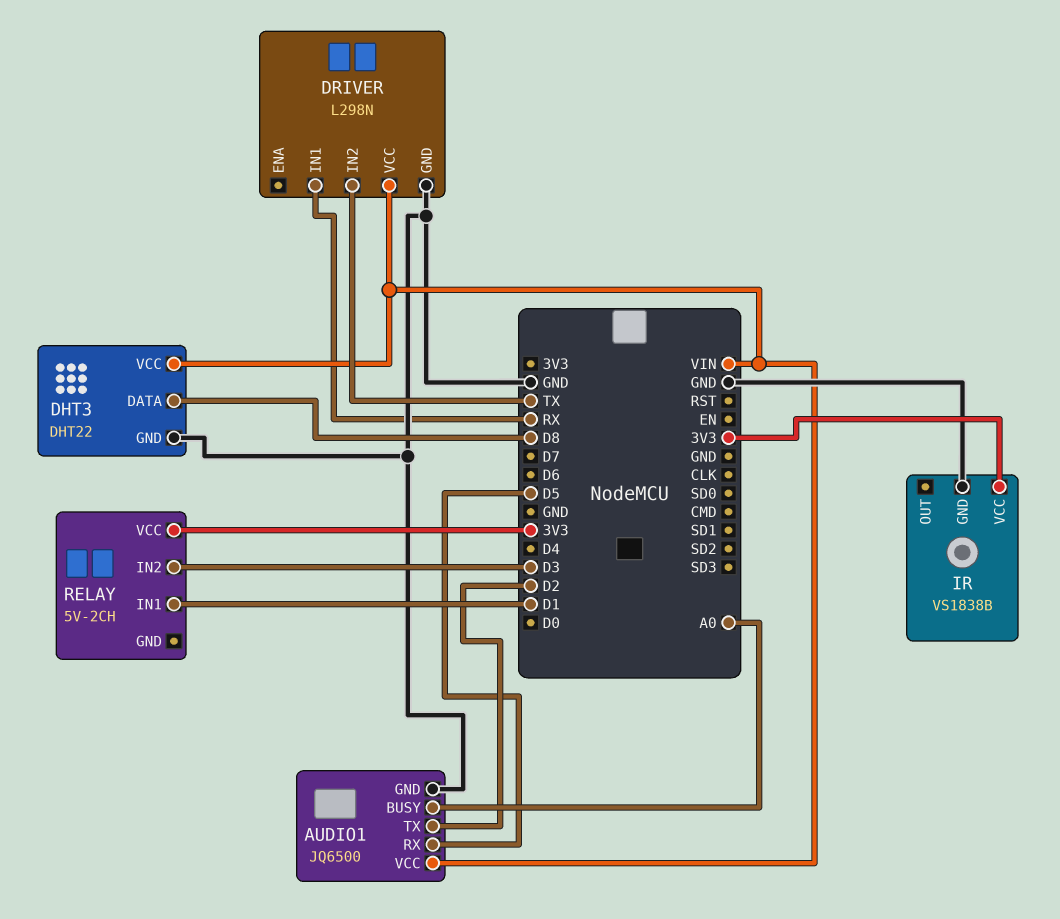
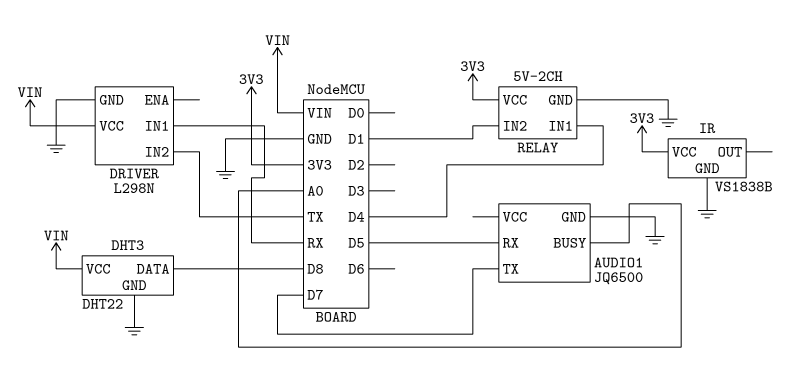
AUDIO1 pin TX: D2 -> D7
AUDIO1 pin VCC: VIN -> none
RELAY pin GND: none -> GND
RELAY pin IN1: D1 -> D4
RELAY pin IN2: D3 -> D1

